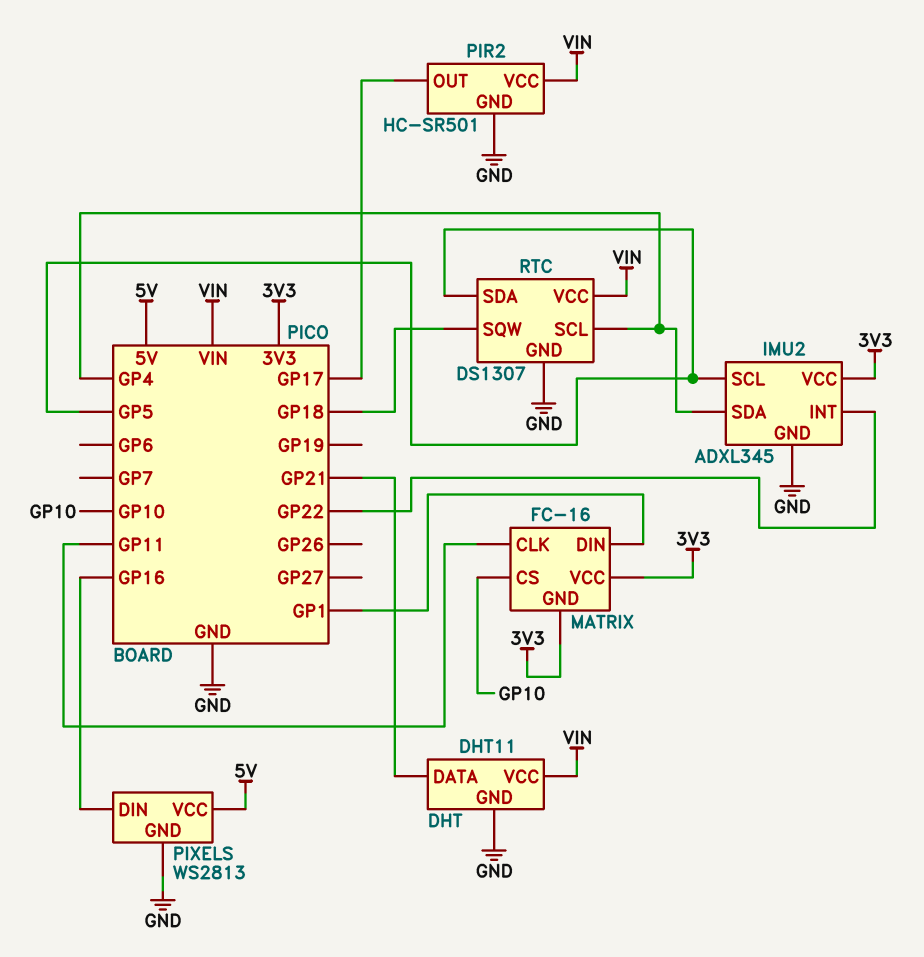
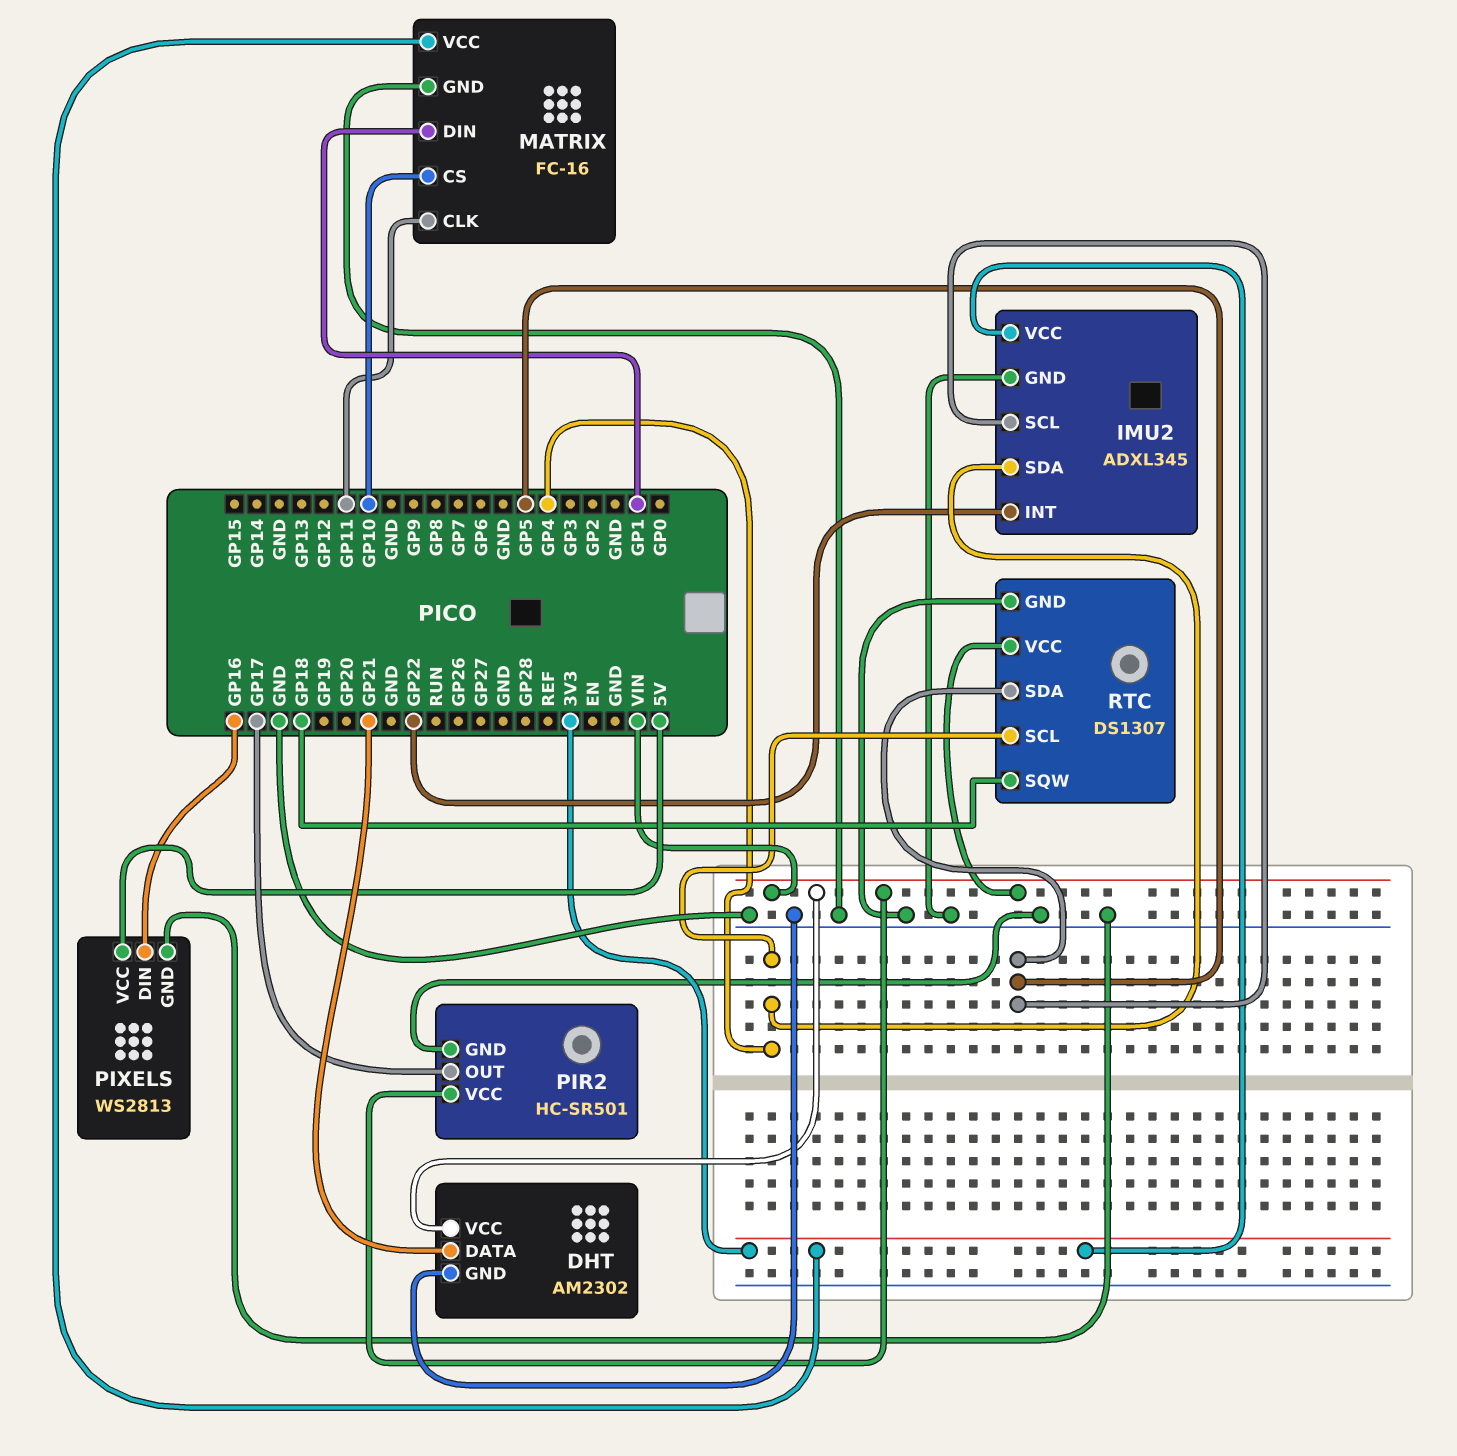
DHT: DHT11 -> AM2302
MATRIX pin GND: 3V3 -> GND

